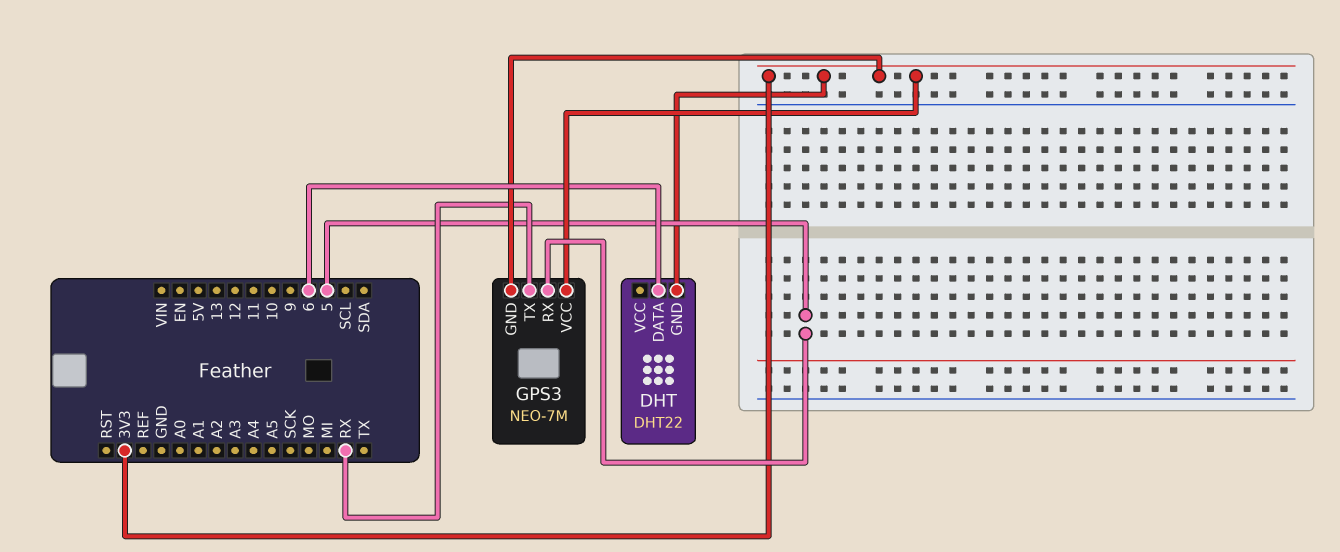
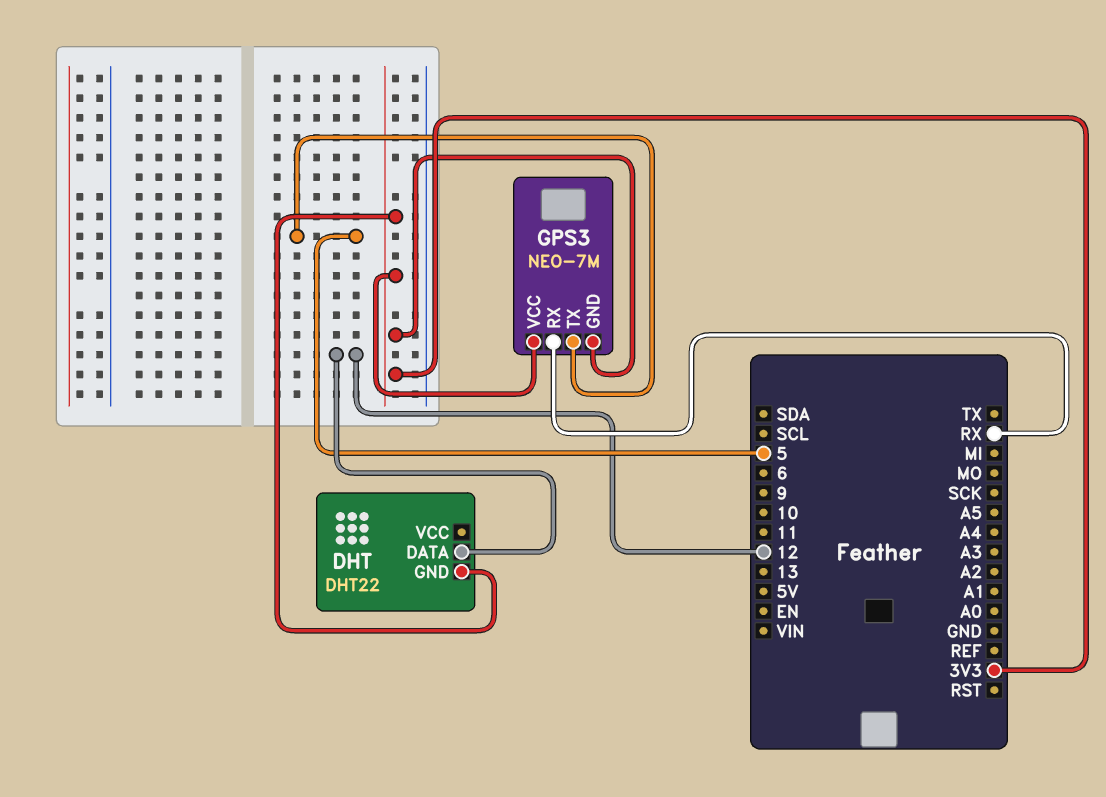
DHT pin DATA: 6 -> 12
GPS3 pin RX: 5 -> RX
GPS3 pin TX: RX -> 5

